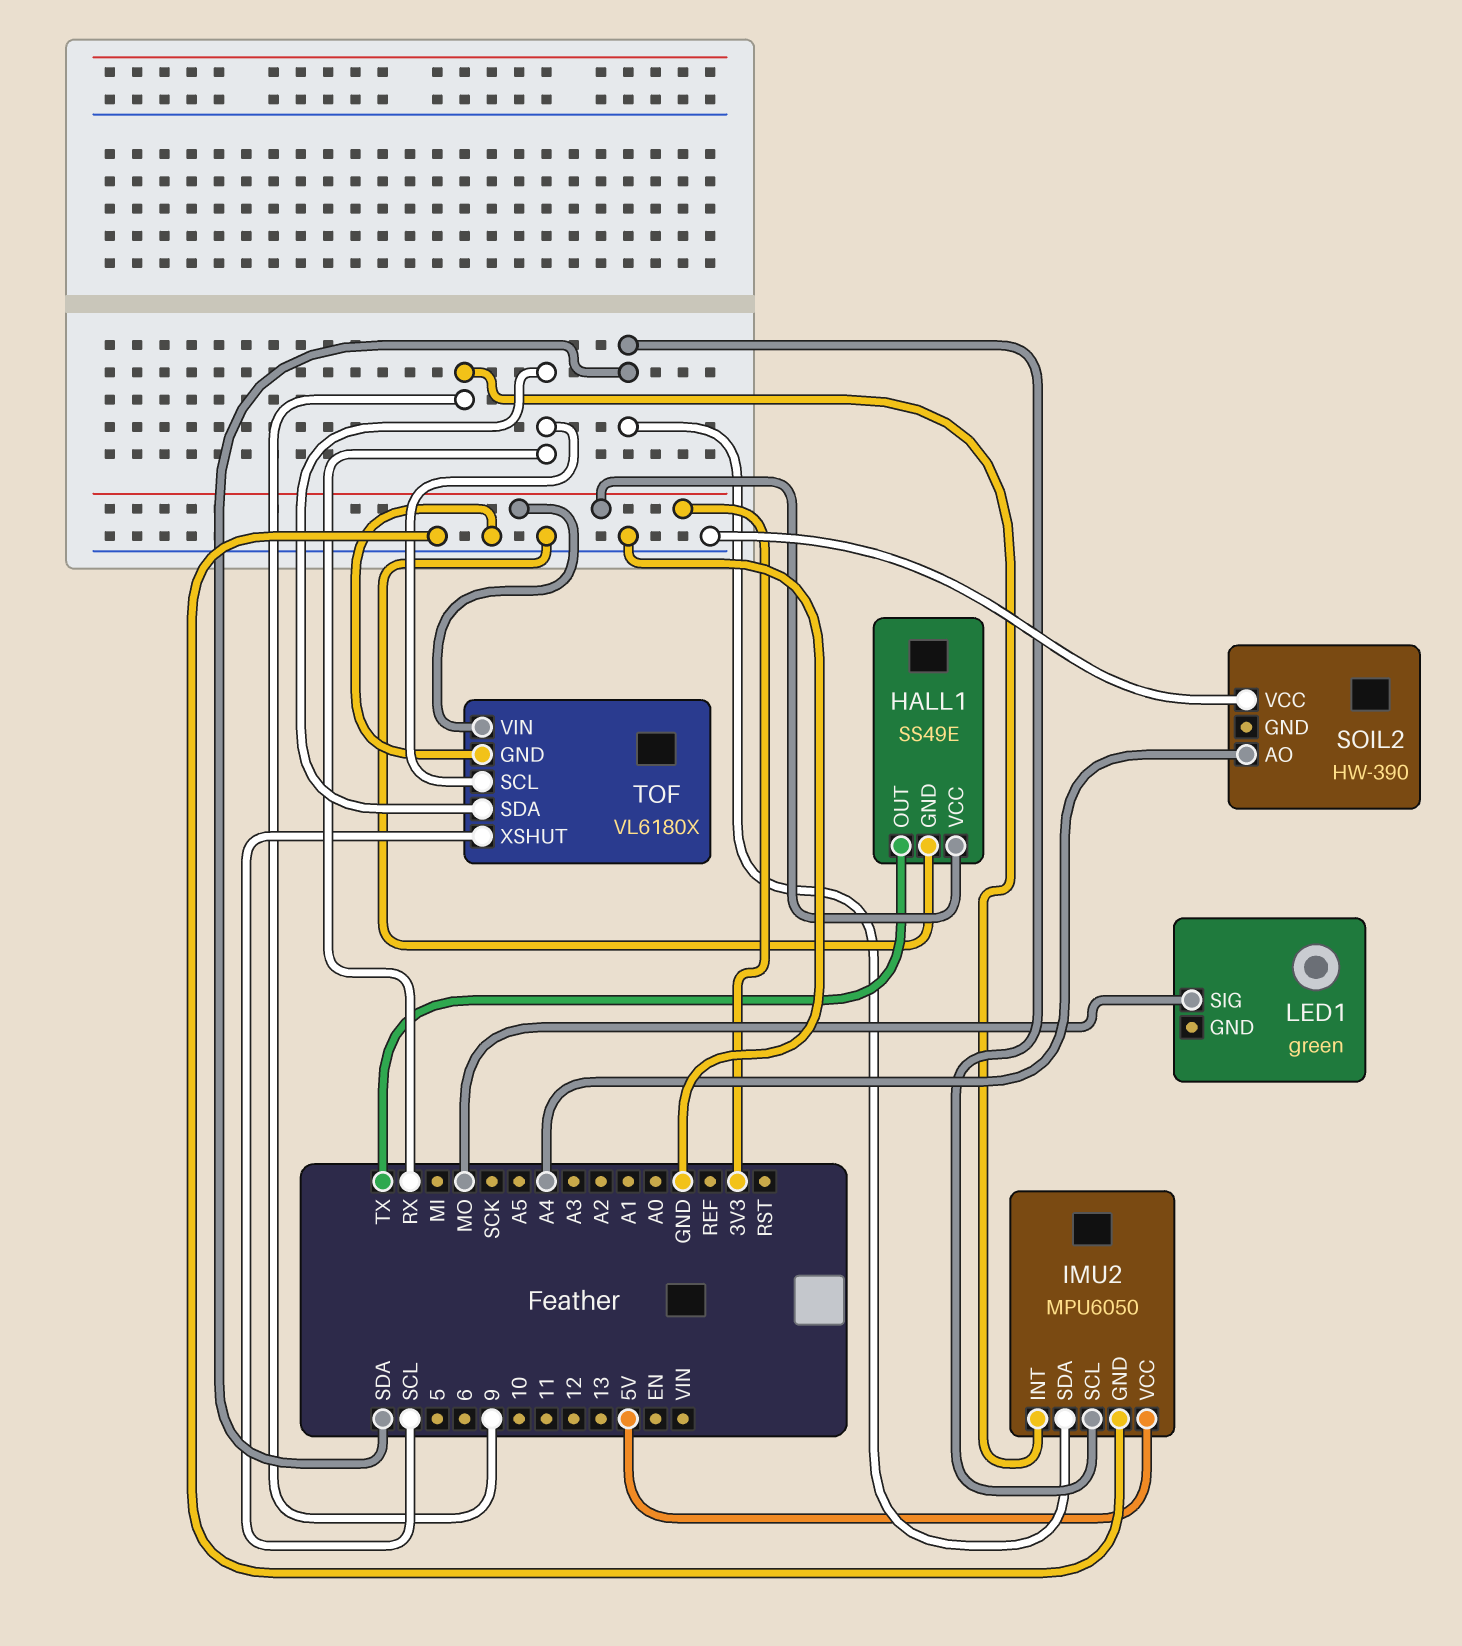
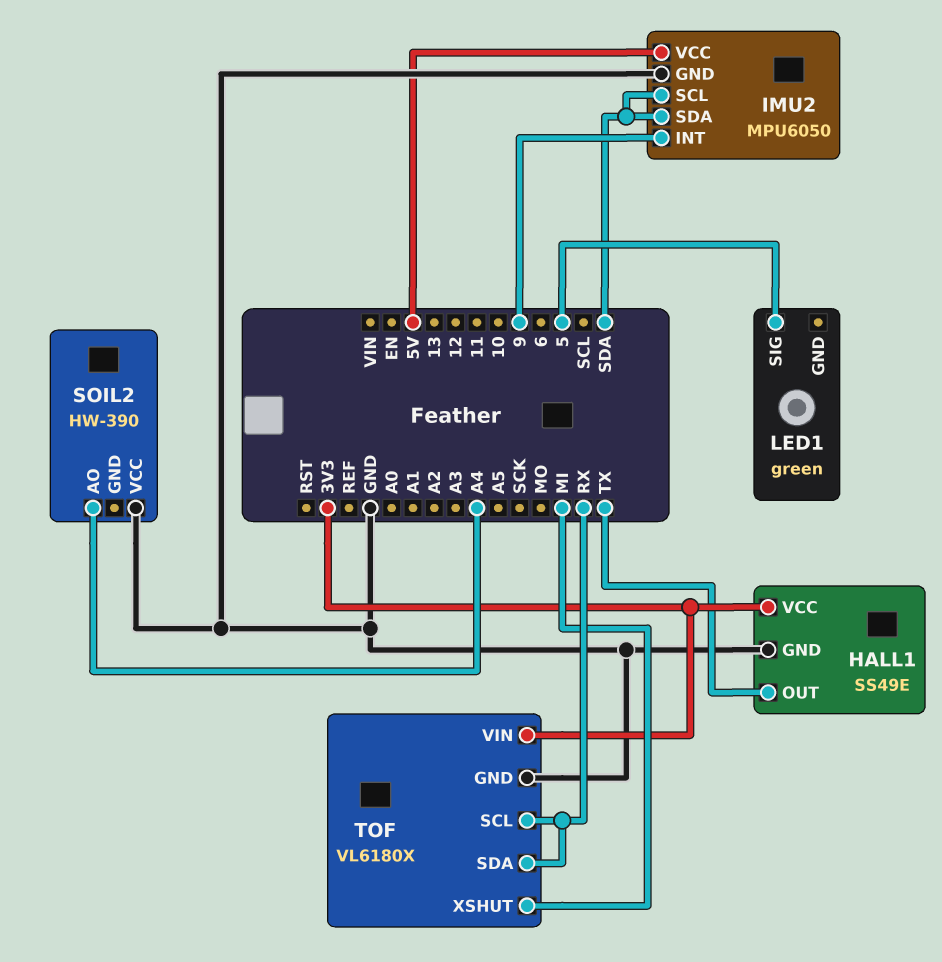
LED1 pin SIG: MO -> 5
TOF pin XSHUT: SCL -> MI

